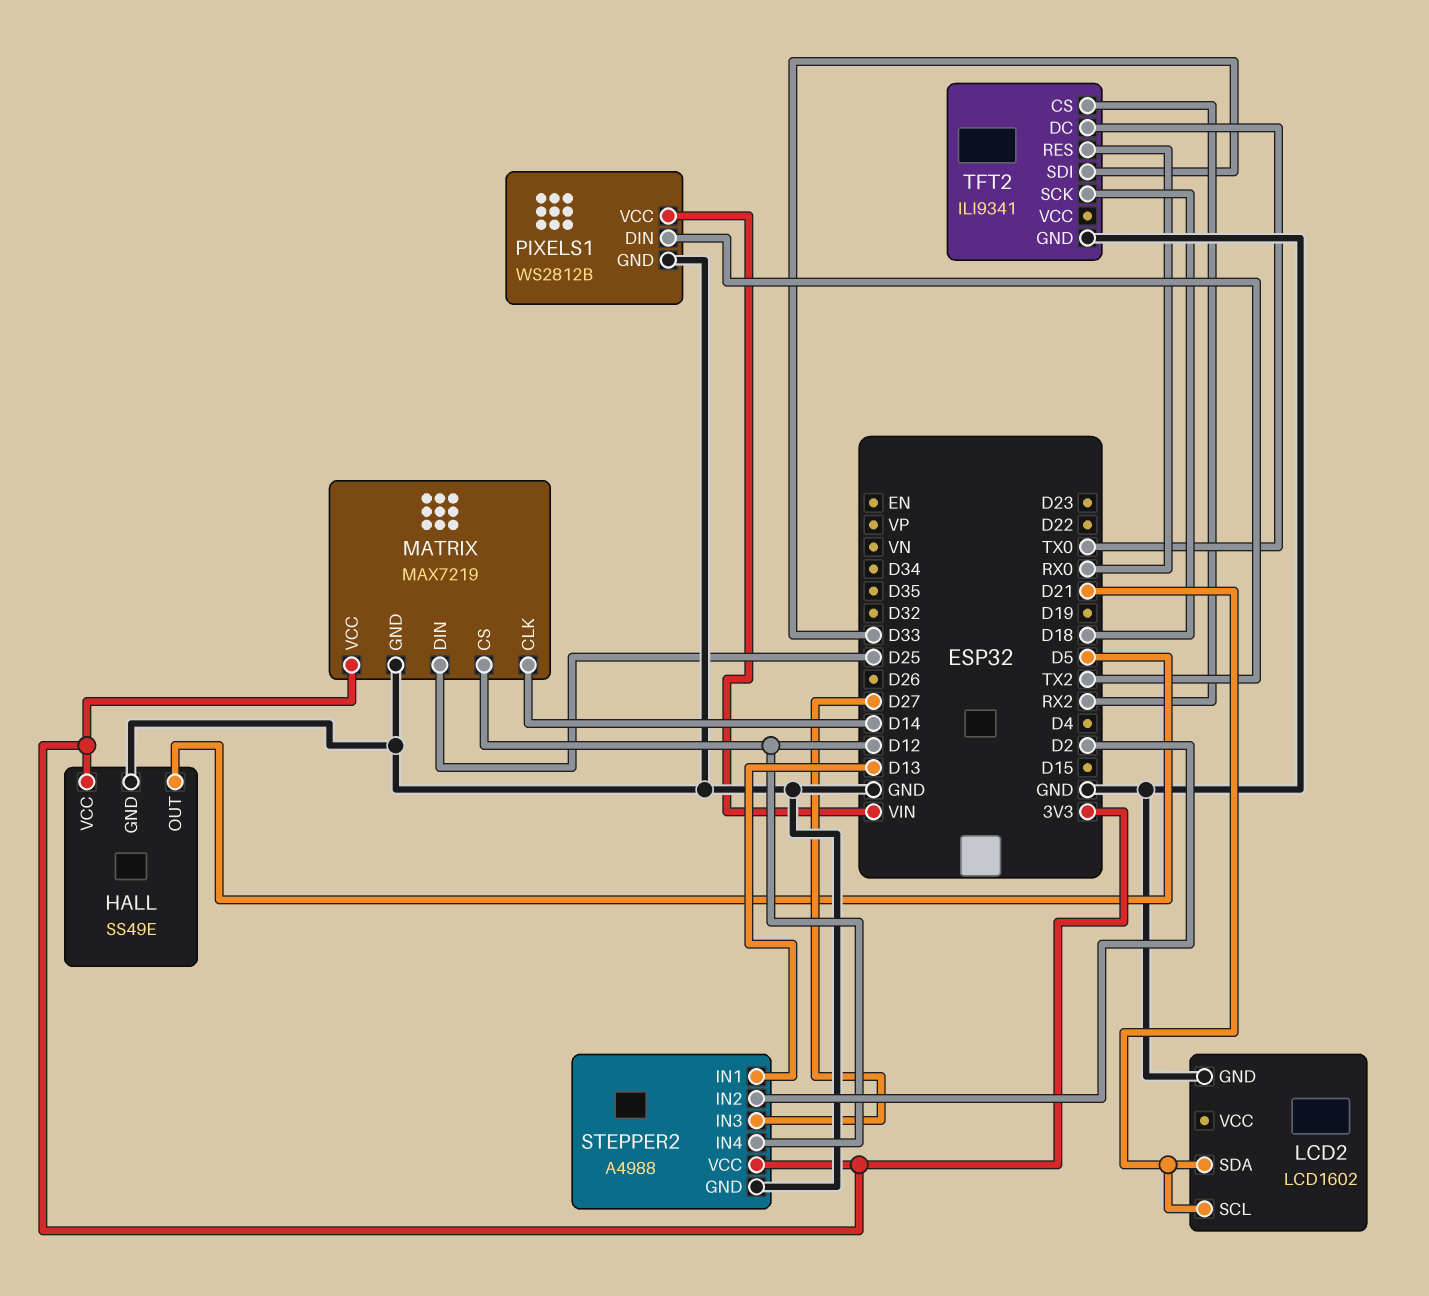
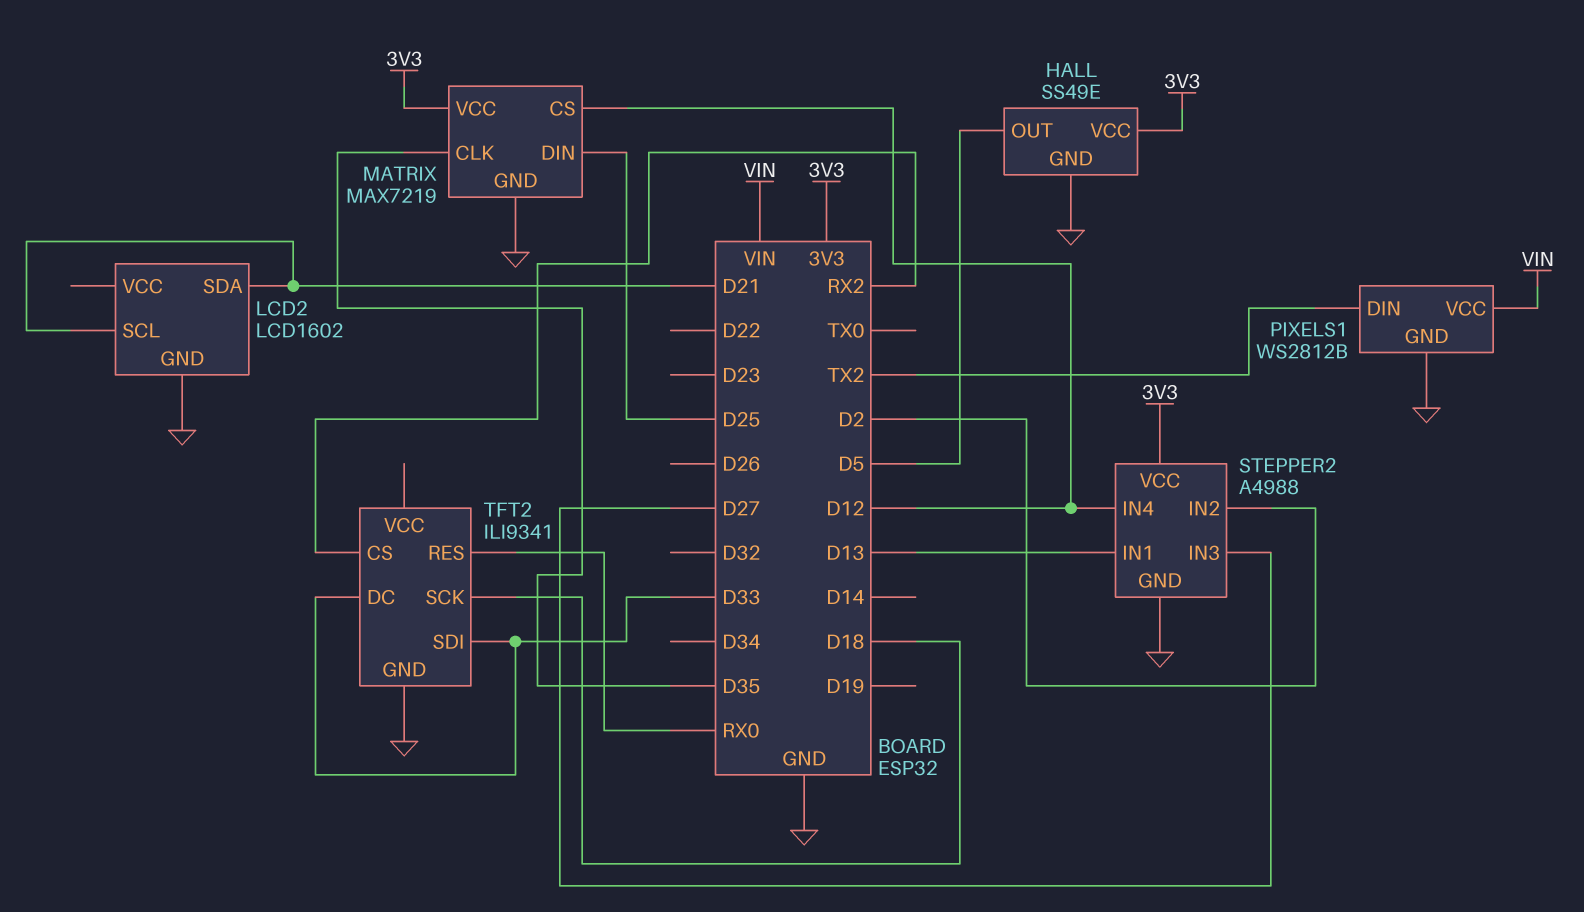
MATRIX pin CLK: D14 -> D35
TFT2 pin DC: TX0 -> D33

